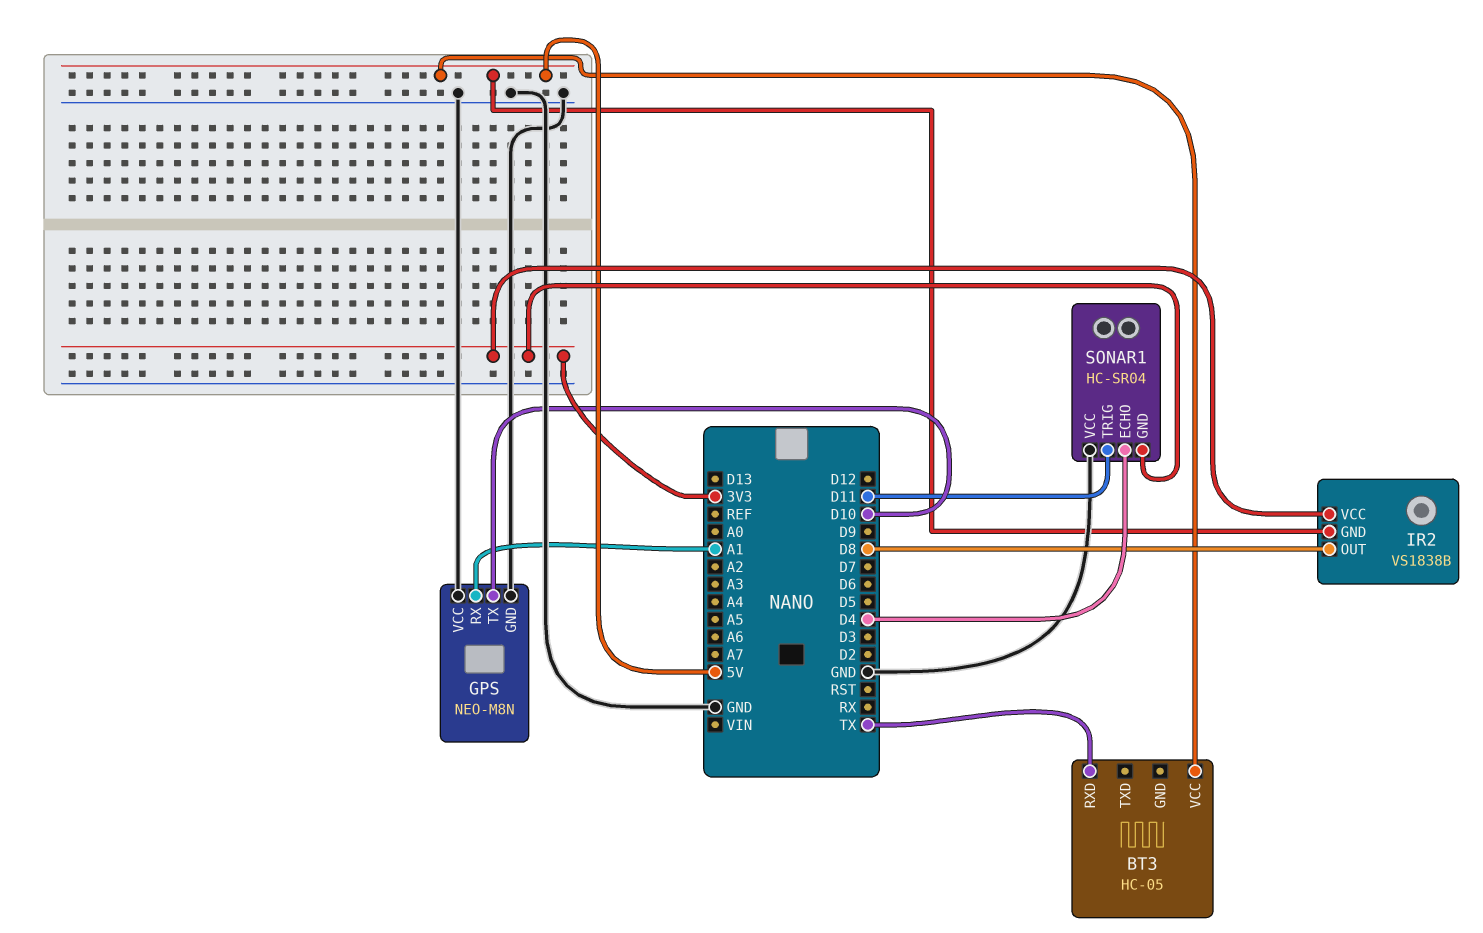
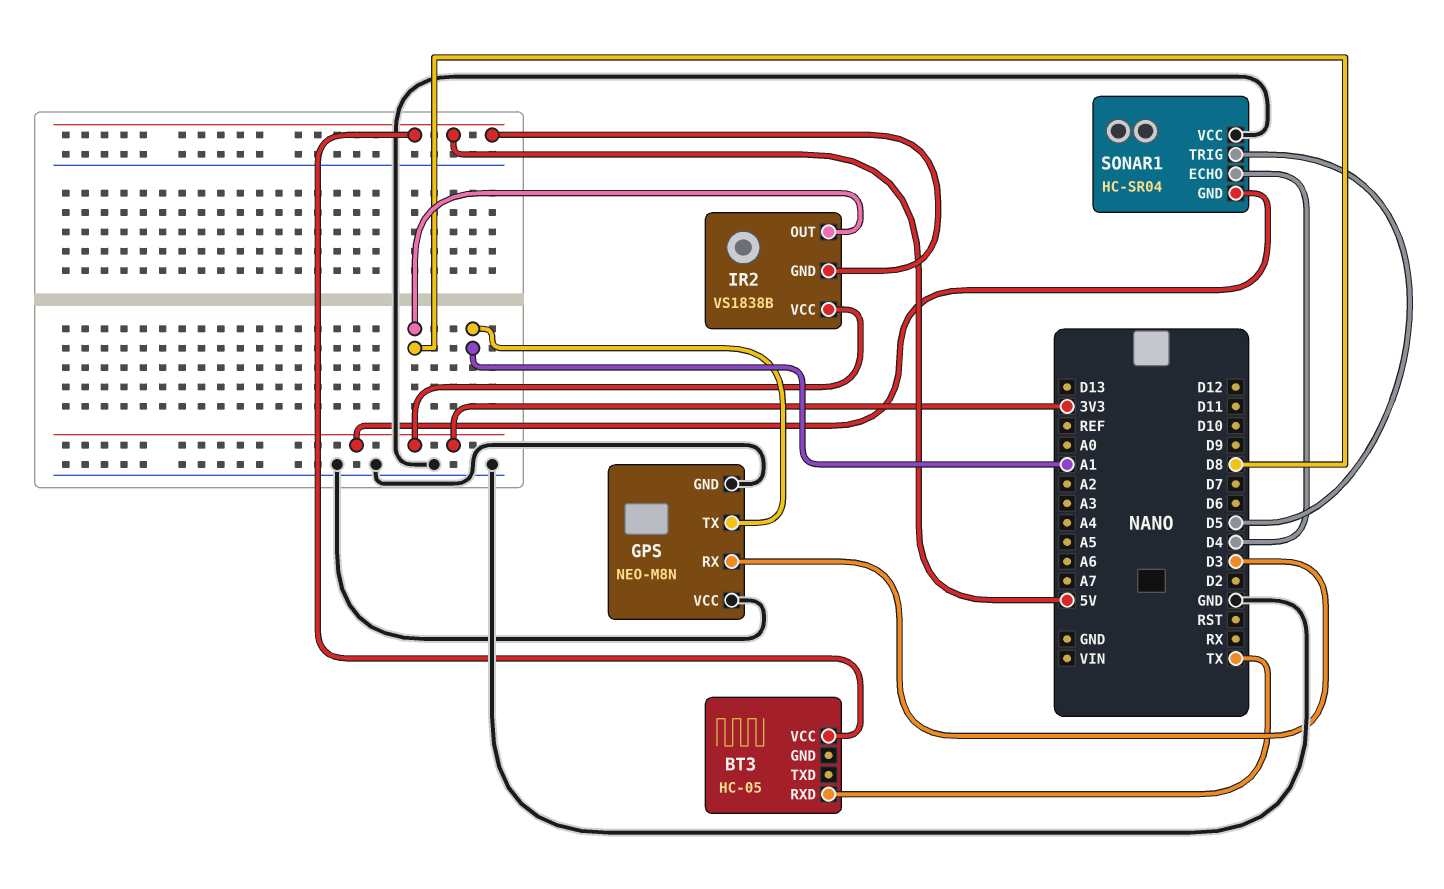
GPS pin RX: A1 -> D3
GPS pin TX: D10 -> A1
SONAR1 pin TRIG: D11 -> D5

